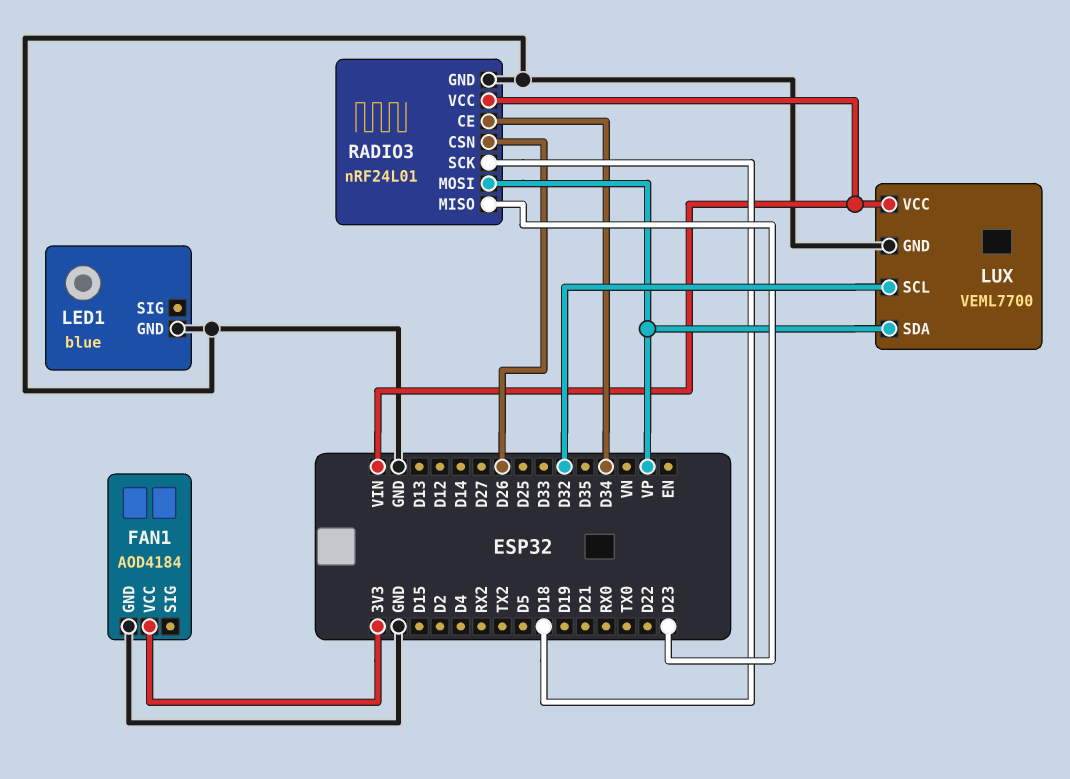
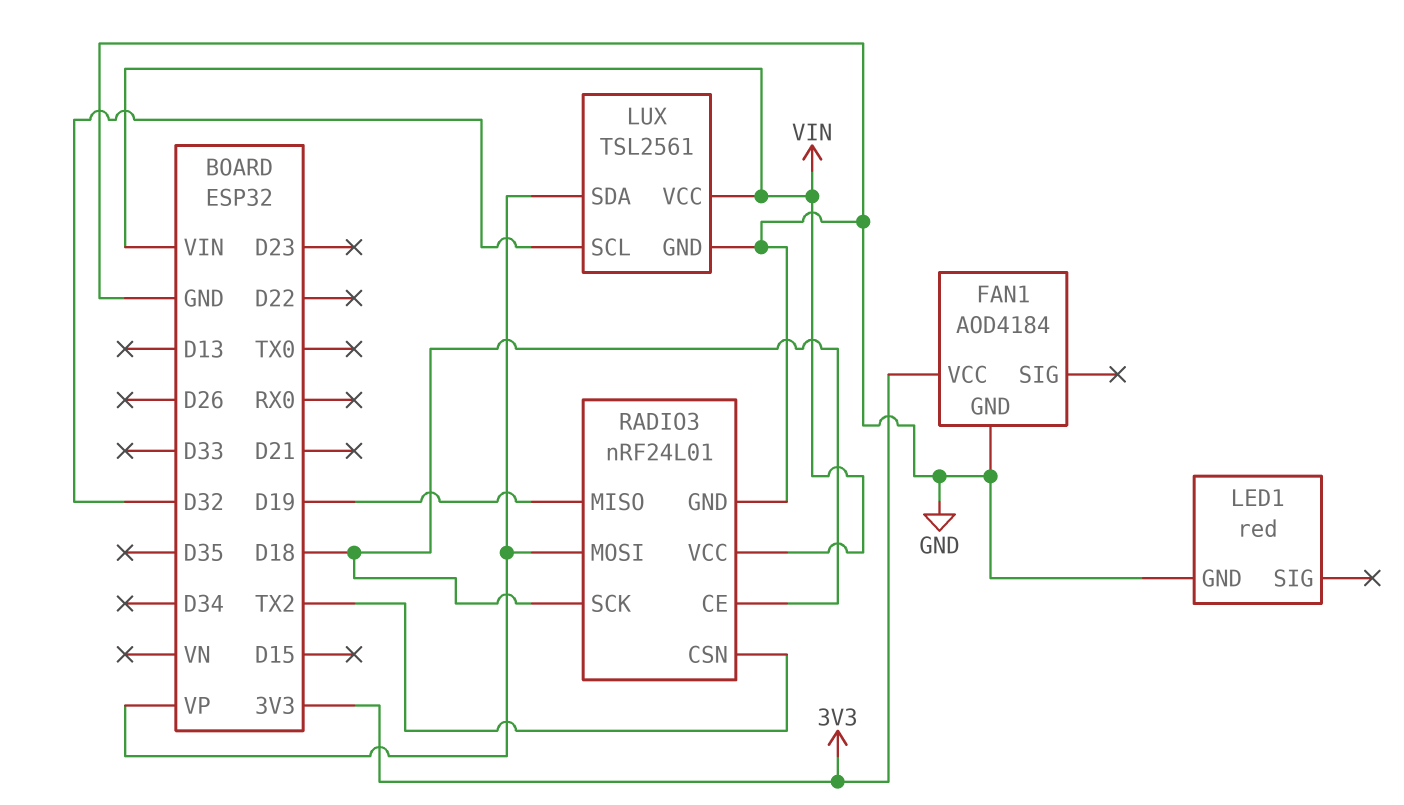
LED1: blue -> red
LUX: VEML7700 -> TSL2561
RADIO3 pin CE: D34 -> D18
RADIO3 pin CSN: D26 -> TX2
RADIO3 pin MISO: D23 -> D19

